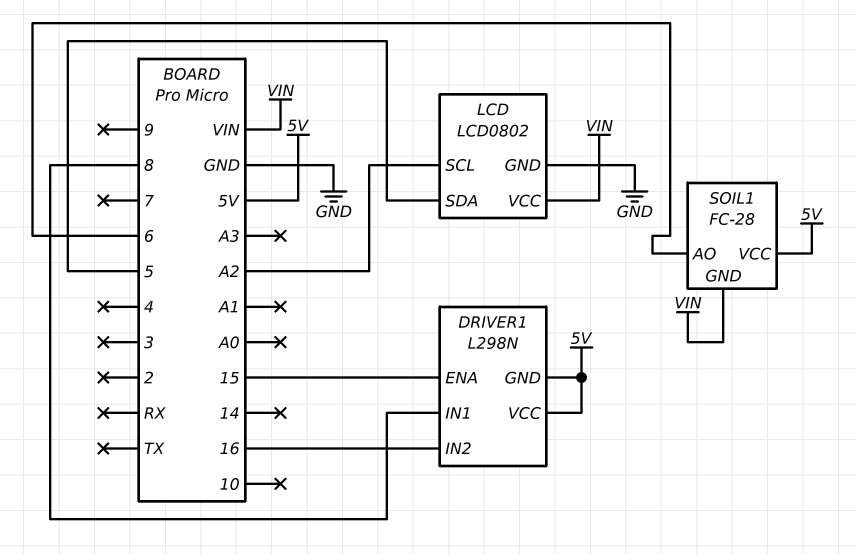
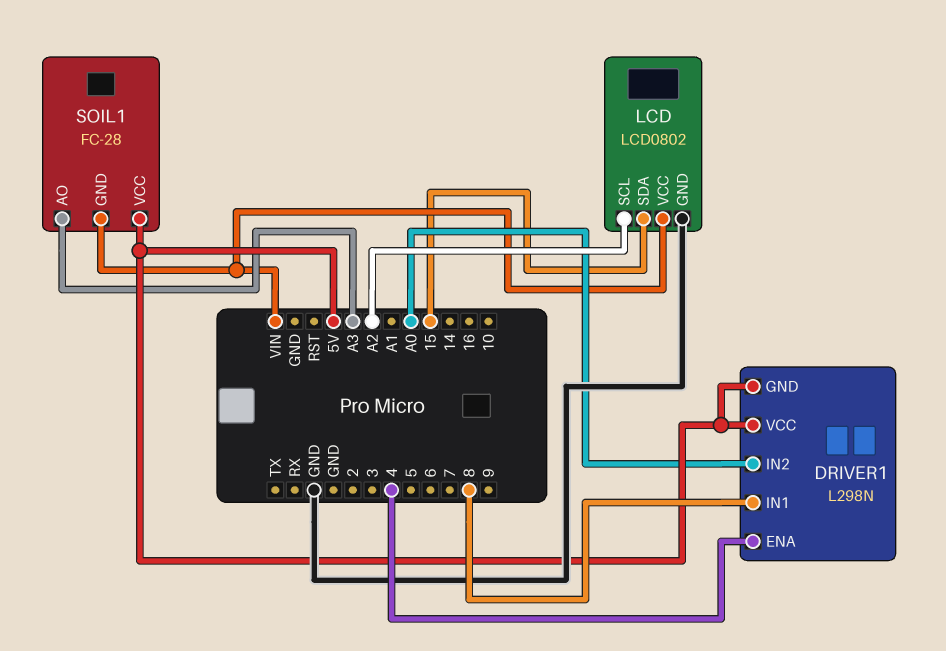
DRIVER1 pin ENA: 15 -> 4
DRIVER1 pin IN2: 16 -> A0
LCD pin SDA: 5 -> 15
SOIL1 pin AO: 6 -> A3

